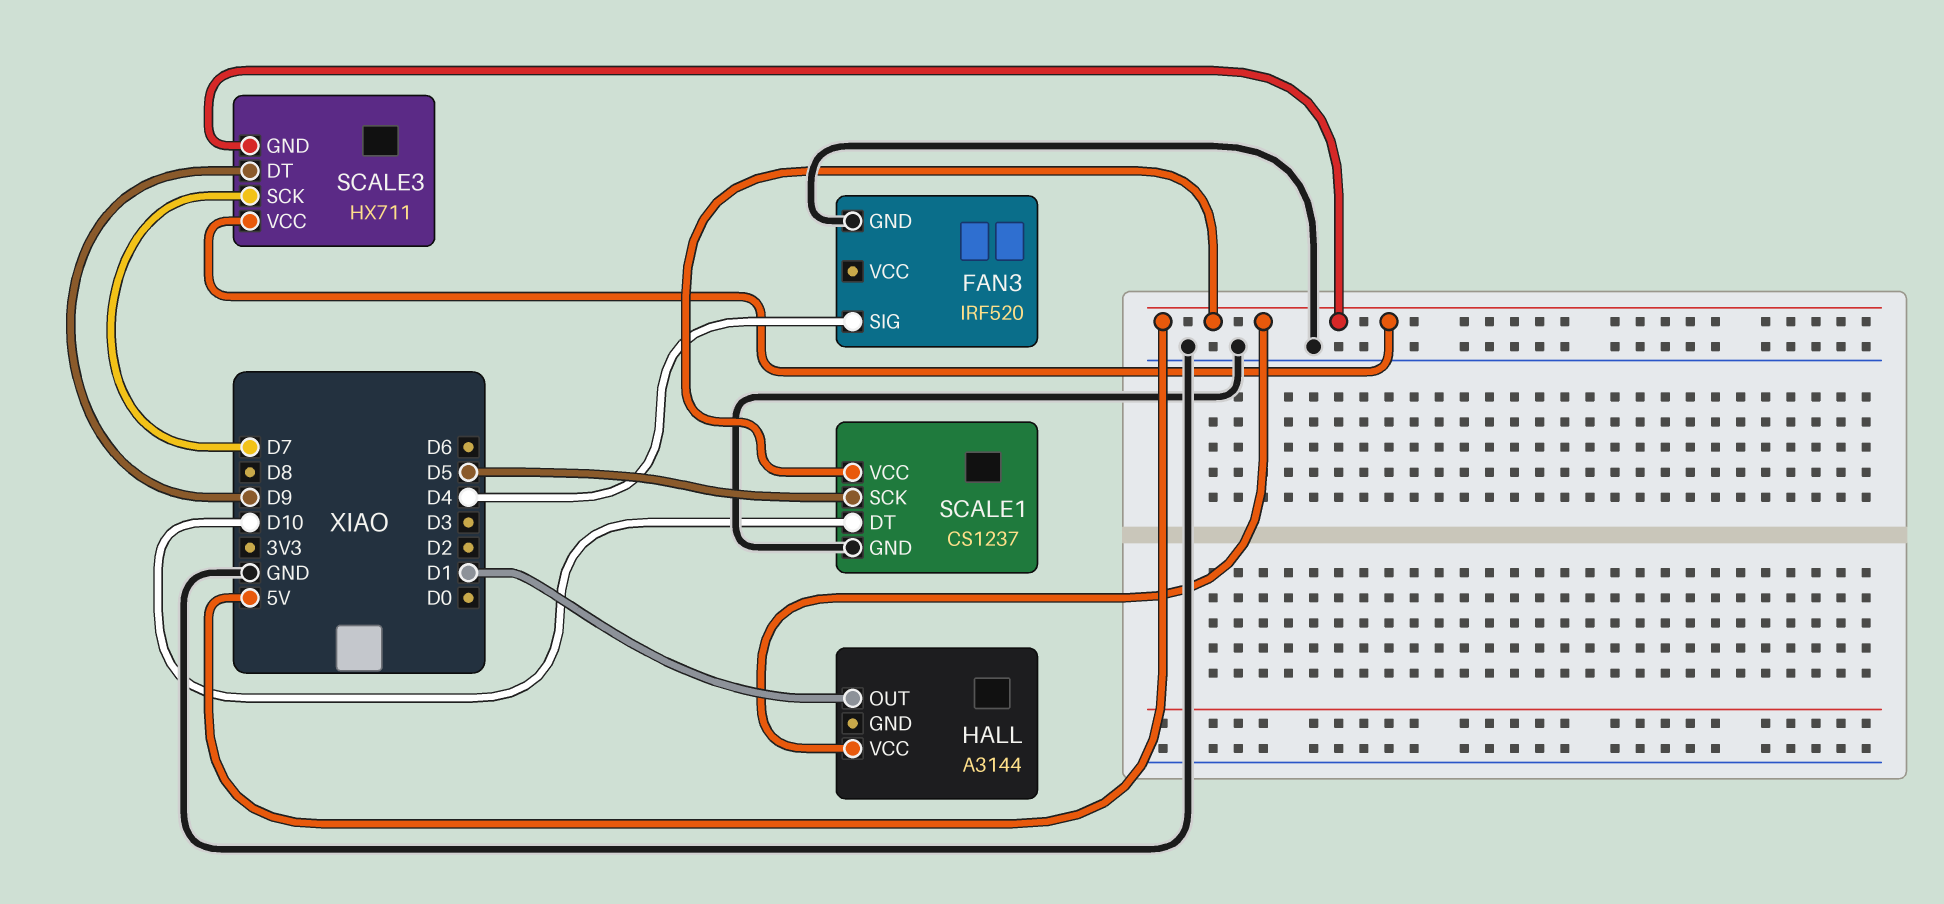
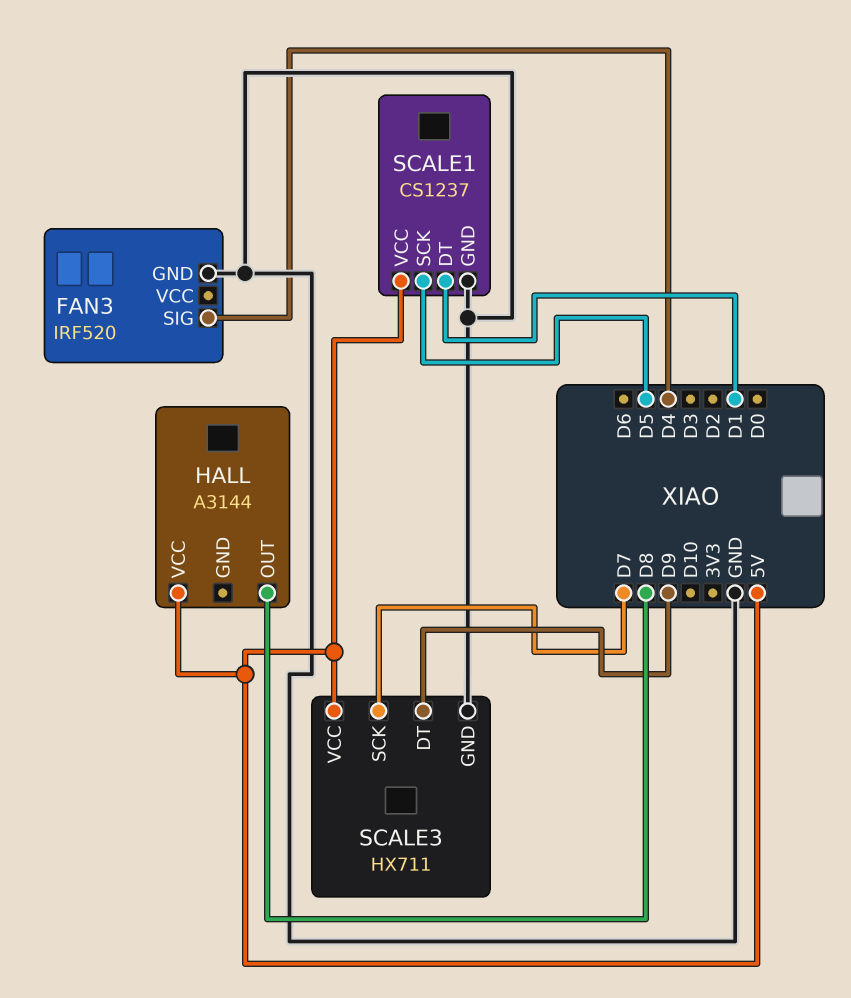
HALL pin OUT: D1 -> D8
SCALE1 pin DT: D10 -> D1
SCALE3 pin GND: 5V -> GND

